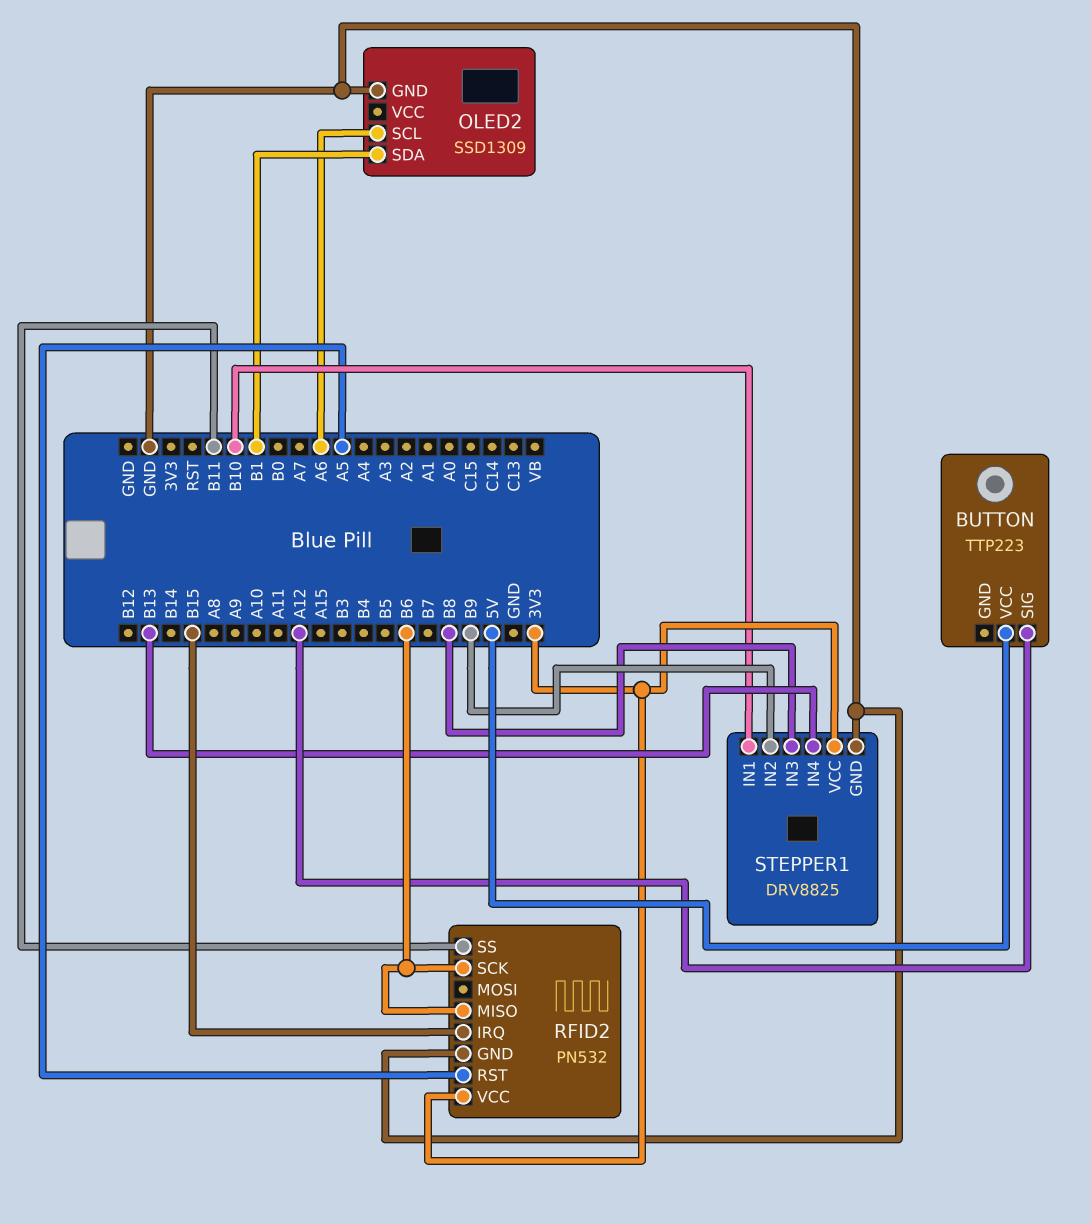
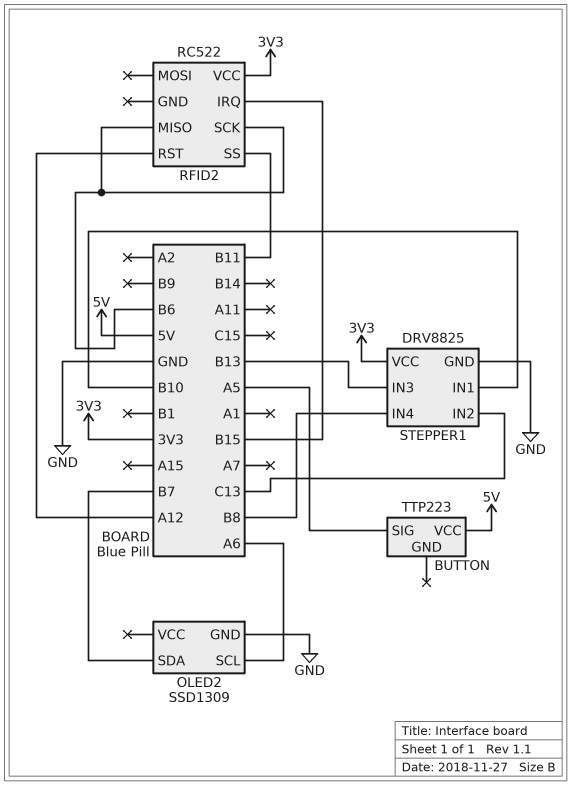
BUTTON pin SIG: A12 -> A5
OLED2 pin SDA: B1 -> B7
RFID2: PN532 -> RC522
RFID2 pin GND: GND -> none
RFID2 pin RST: A5 -> A12
STEPPER1 pin IN2: B9 -> C13
STEPPER1 pin IN3: B8 -> B13
STEPPER1 pin IN4: B13 -> B8

